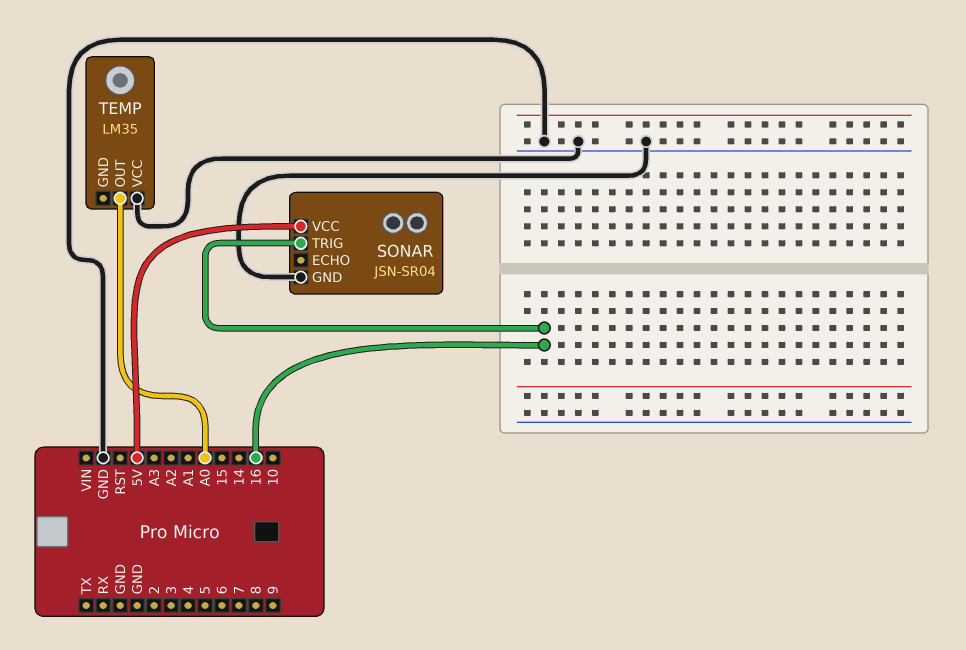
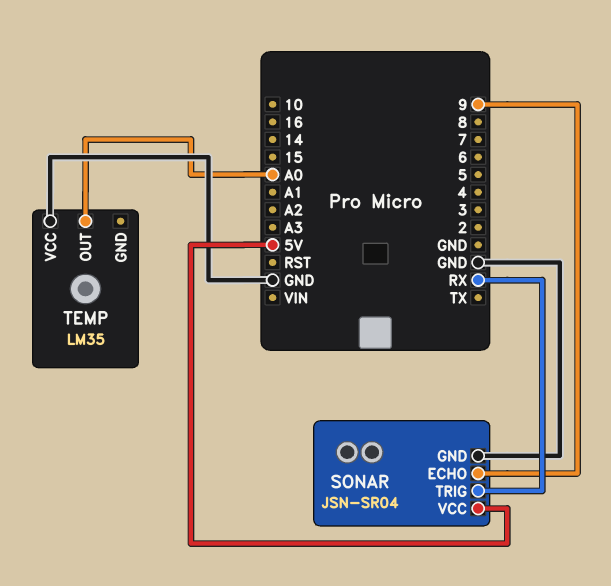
SONAR pin ECHO: none -> 9
SONAR pin TRIG: 16 -> RX

